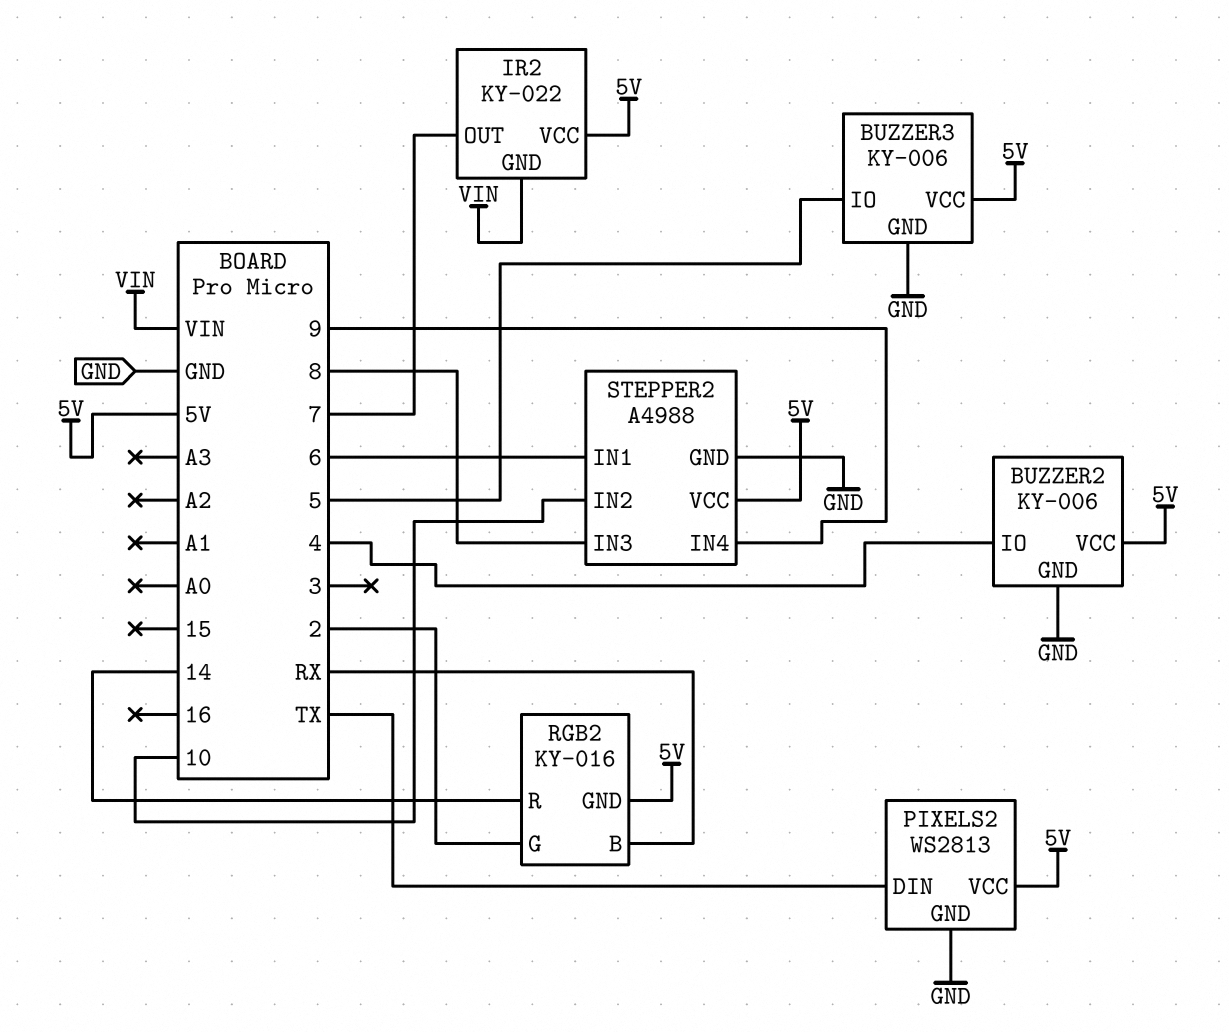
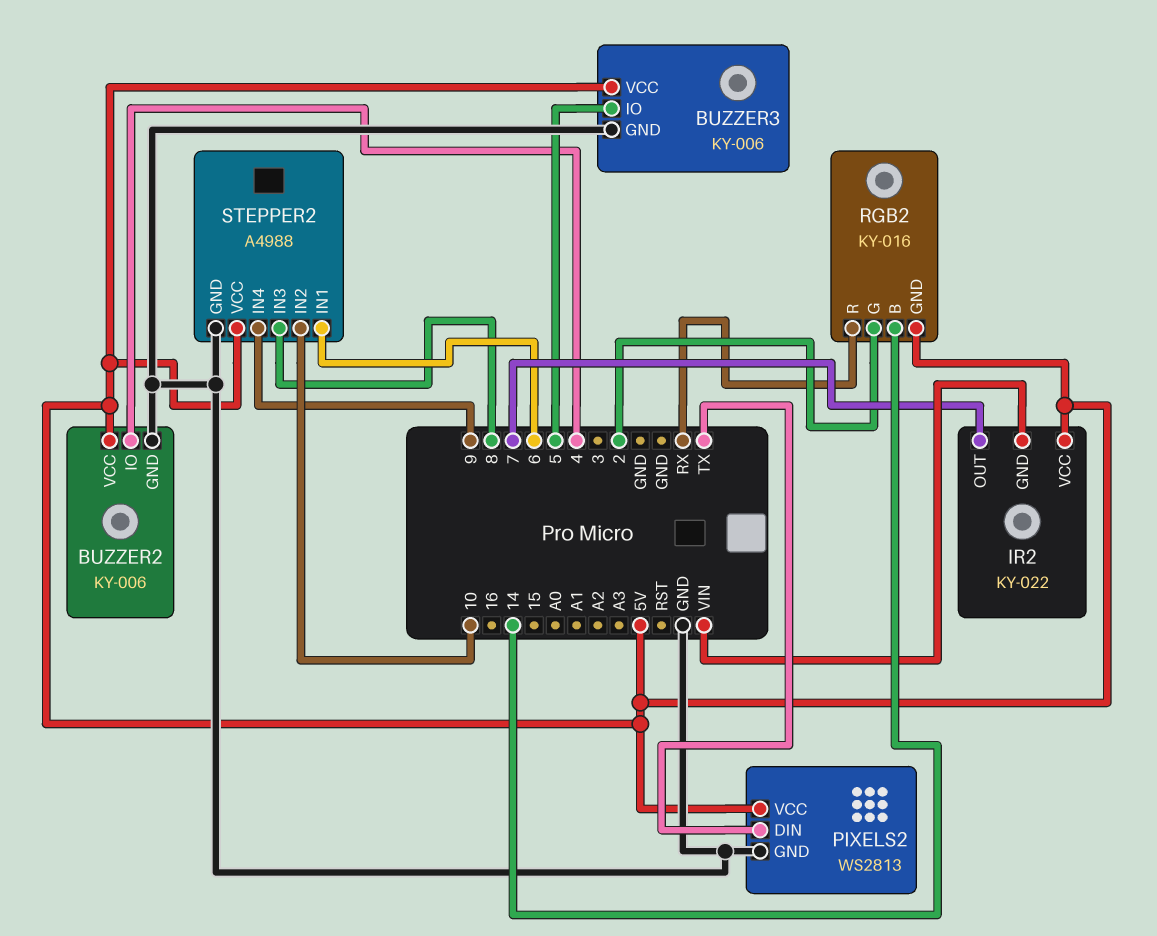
RGB2 pin B: RX -> 14
RGB2 pin R: 14 -> RX

